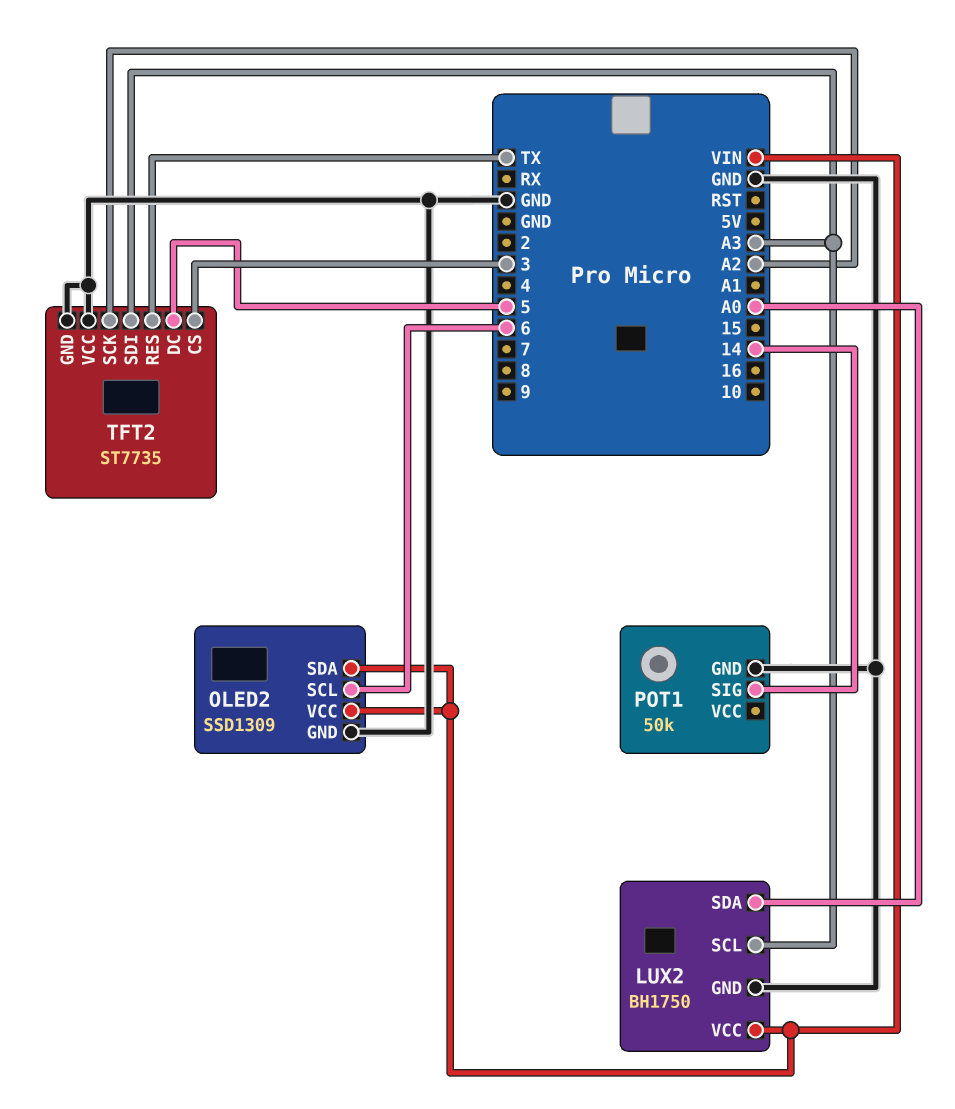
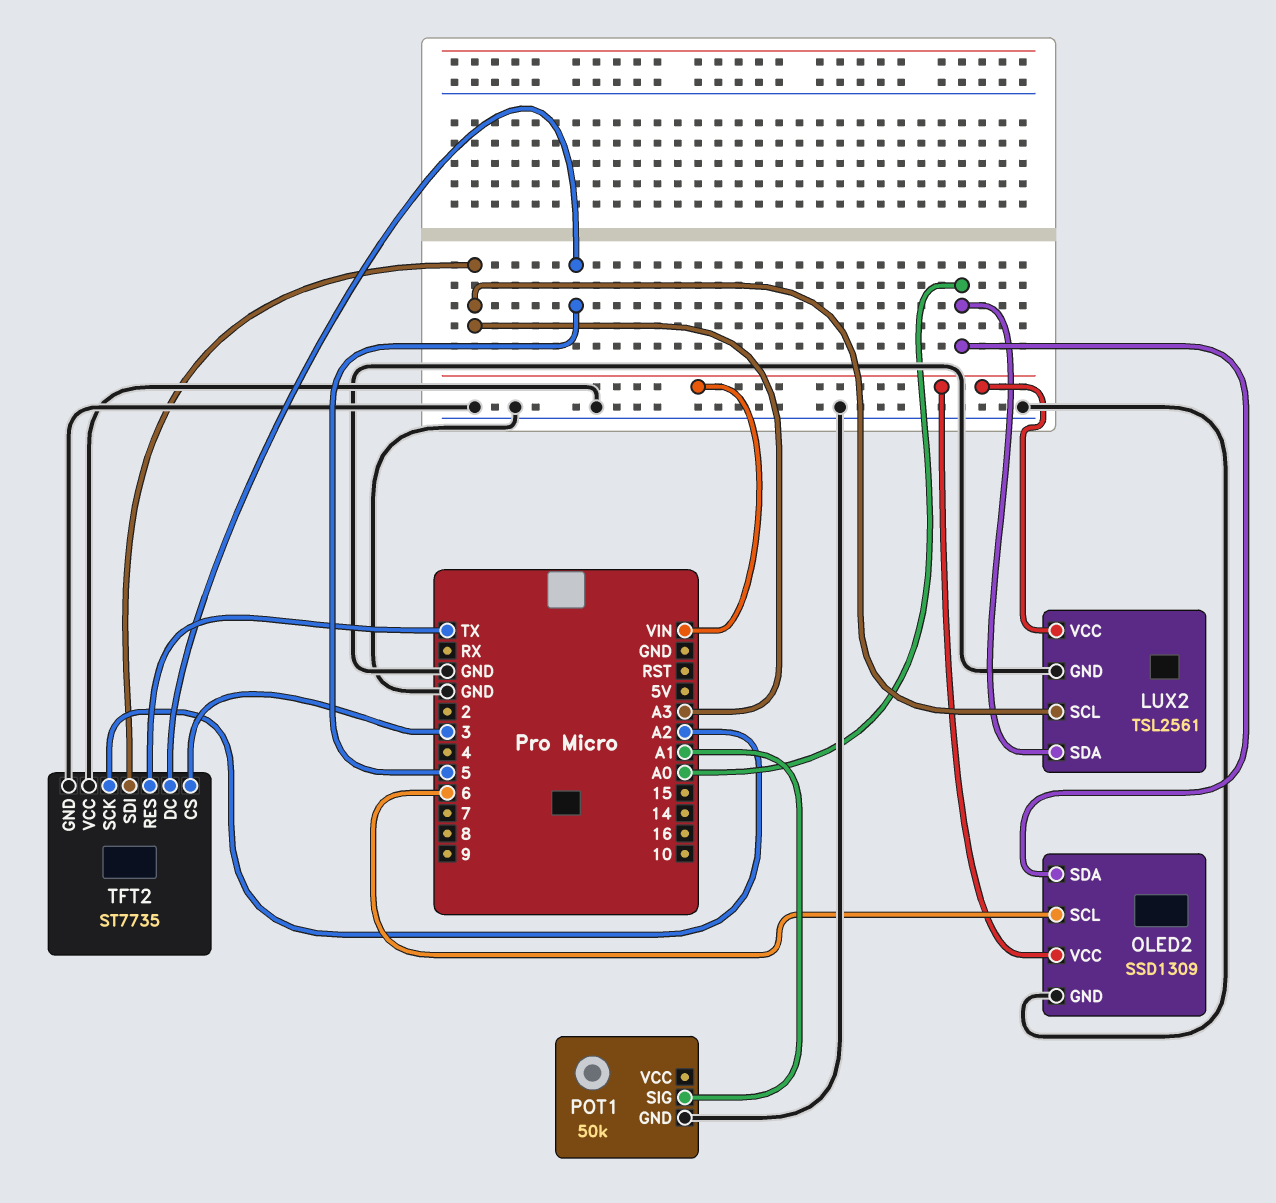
LUX2: BH1750 -> TSL2561
OLED2 pin SDA: VIN -> A0
POT1 pin SIG: 14 -> A1

